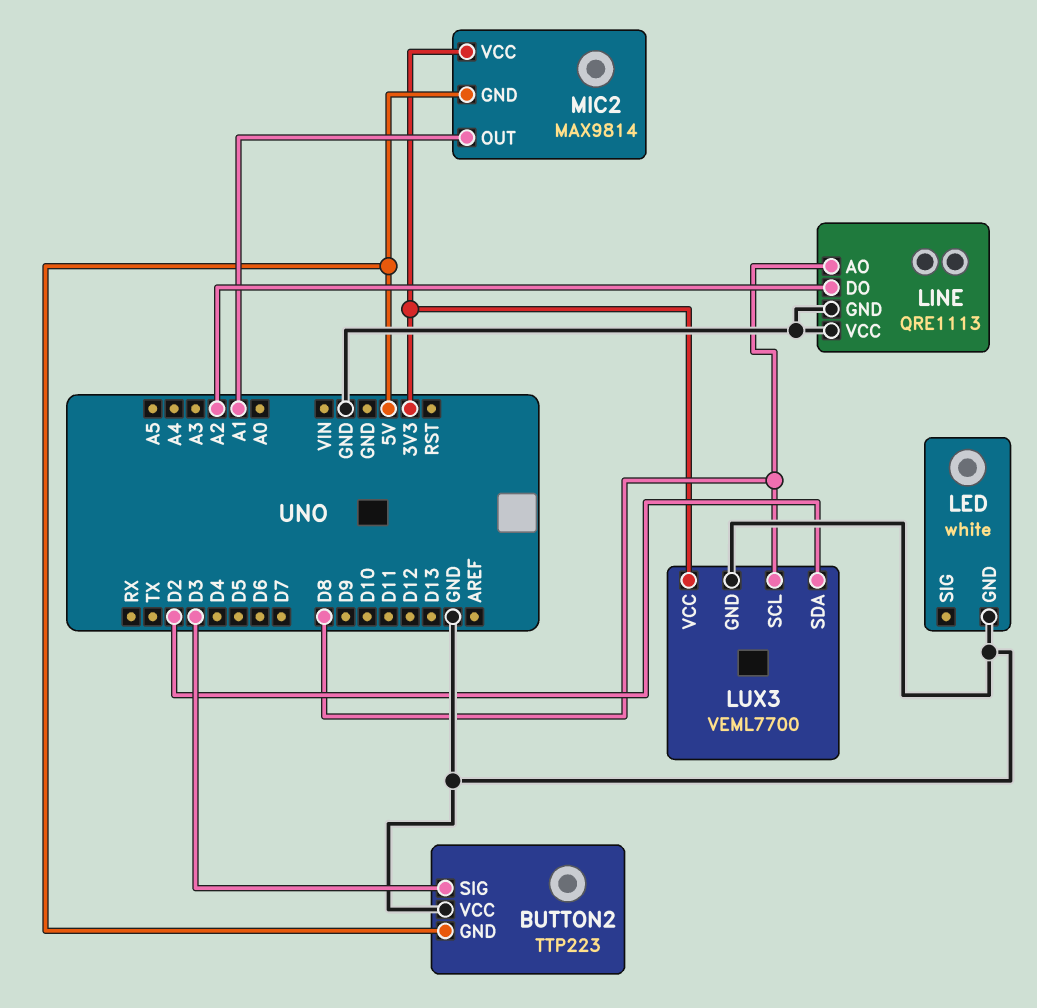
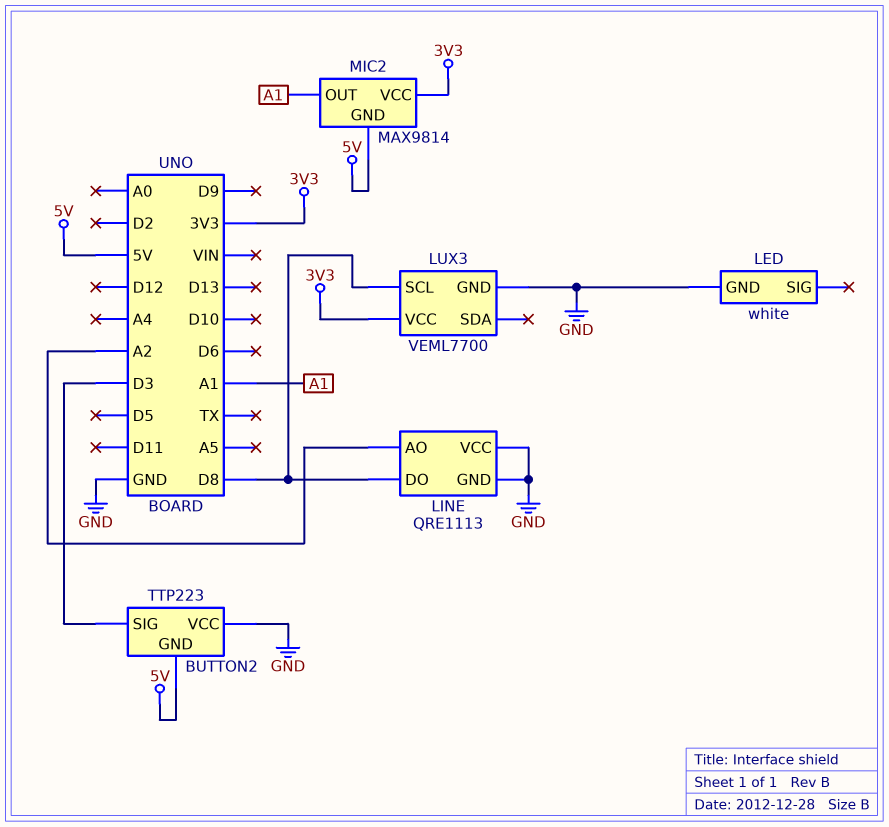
LINE pin AO: D8 -> A2
LINE pin DO: A2 -> D8
LUX3 pin SDA: D2 -> none

